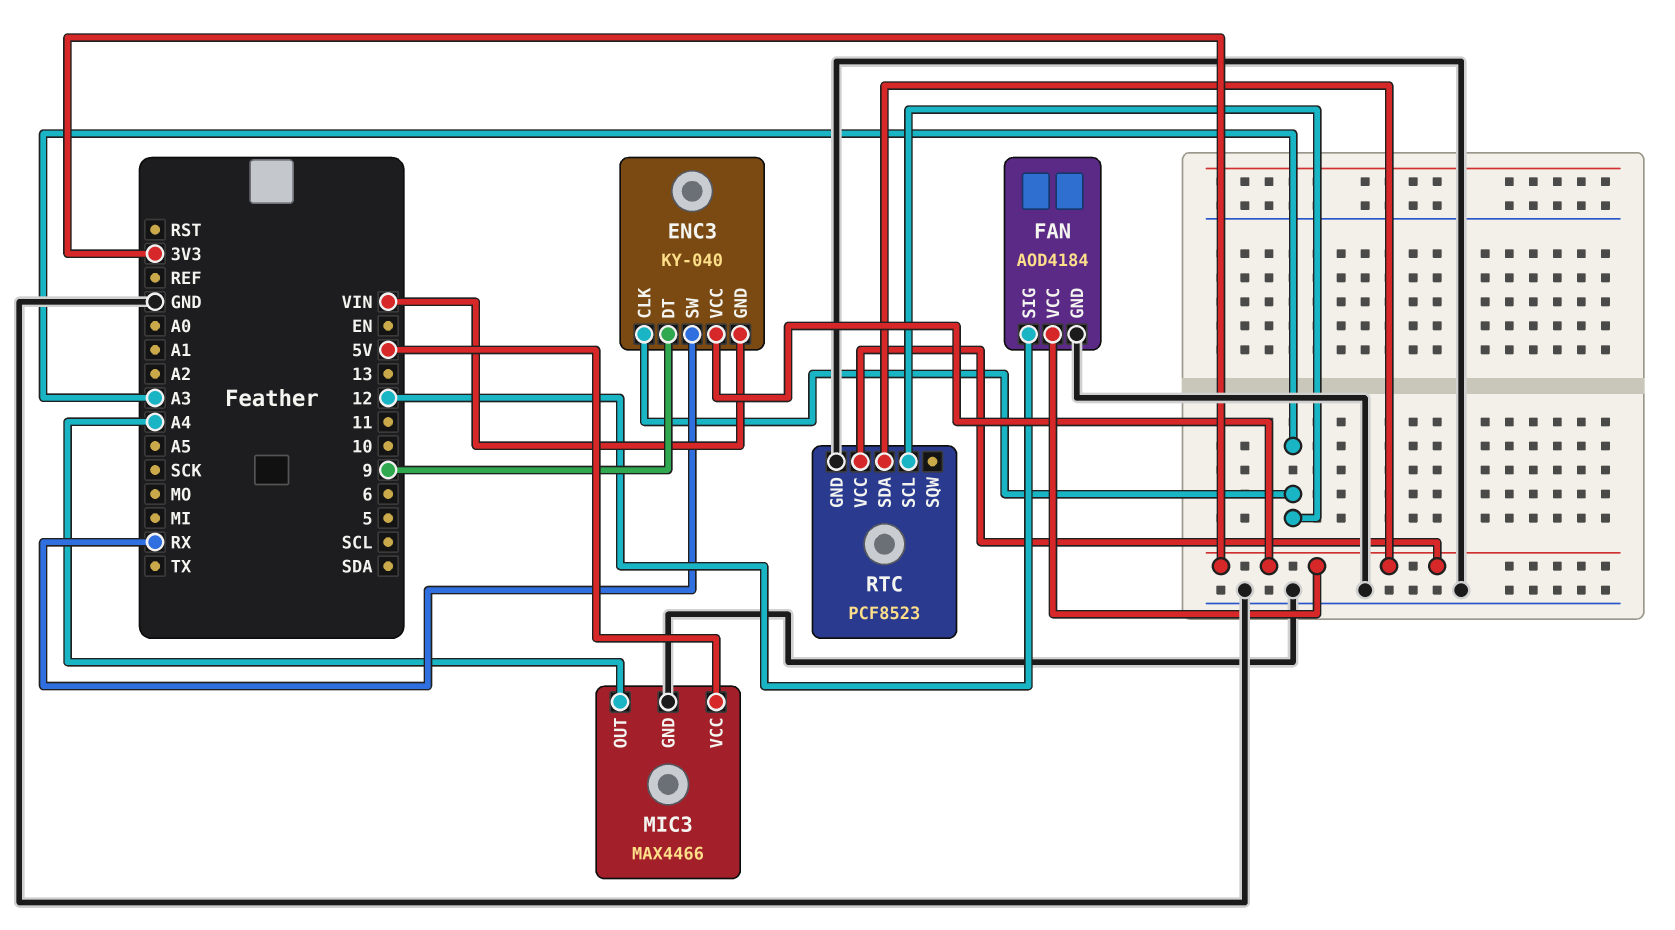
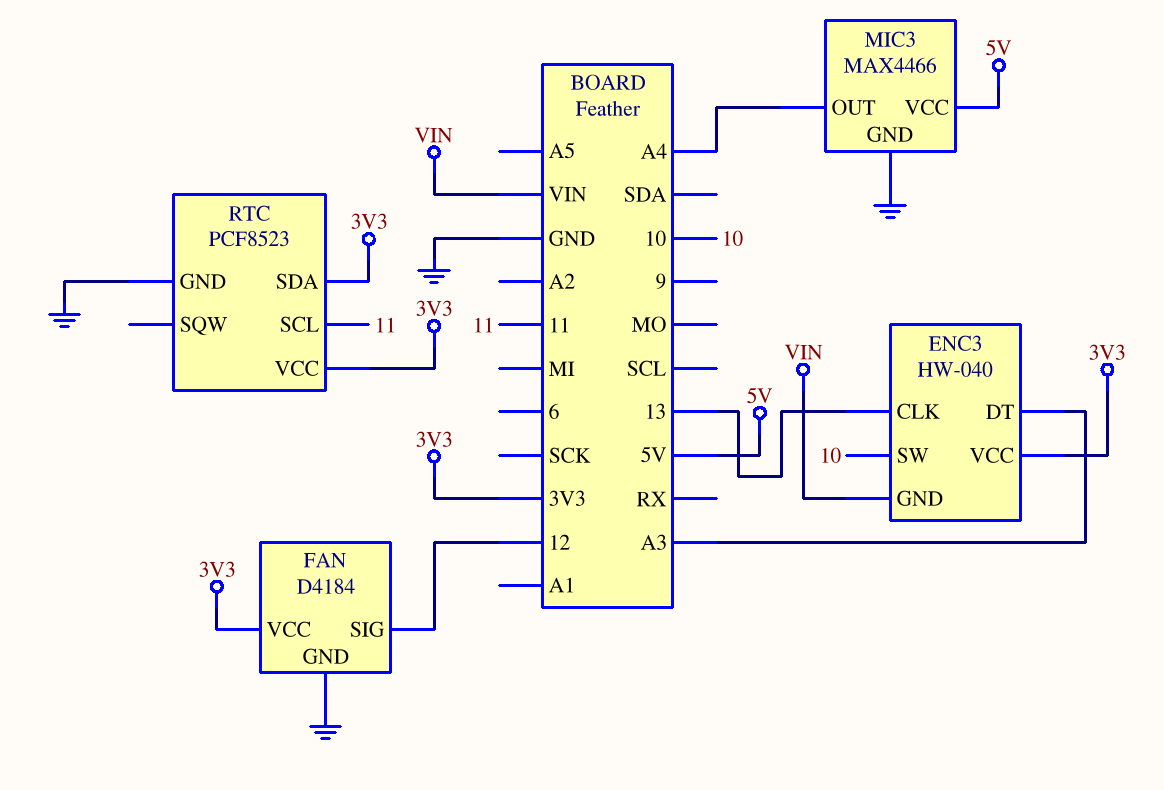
ENC3: KY-040 -> HW-040
ENC3 pin CLK: A3 -> 13
ENC3 pin DT: 9 -> A3
ENC3 pin SW: RX -> 10
FAN: AOD4184 -> D4184
RTC pin SCL: A3 -> 11

